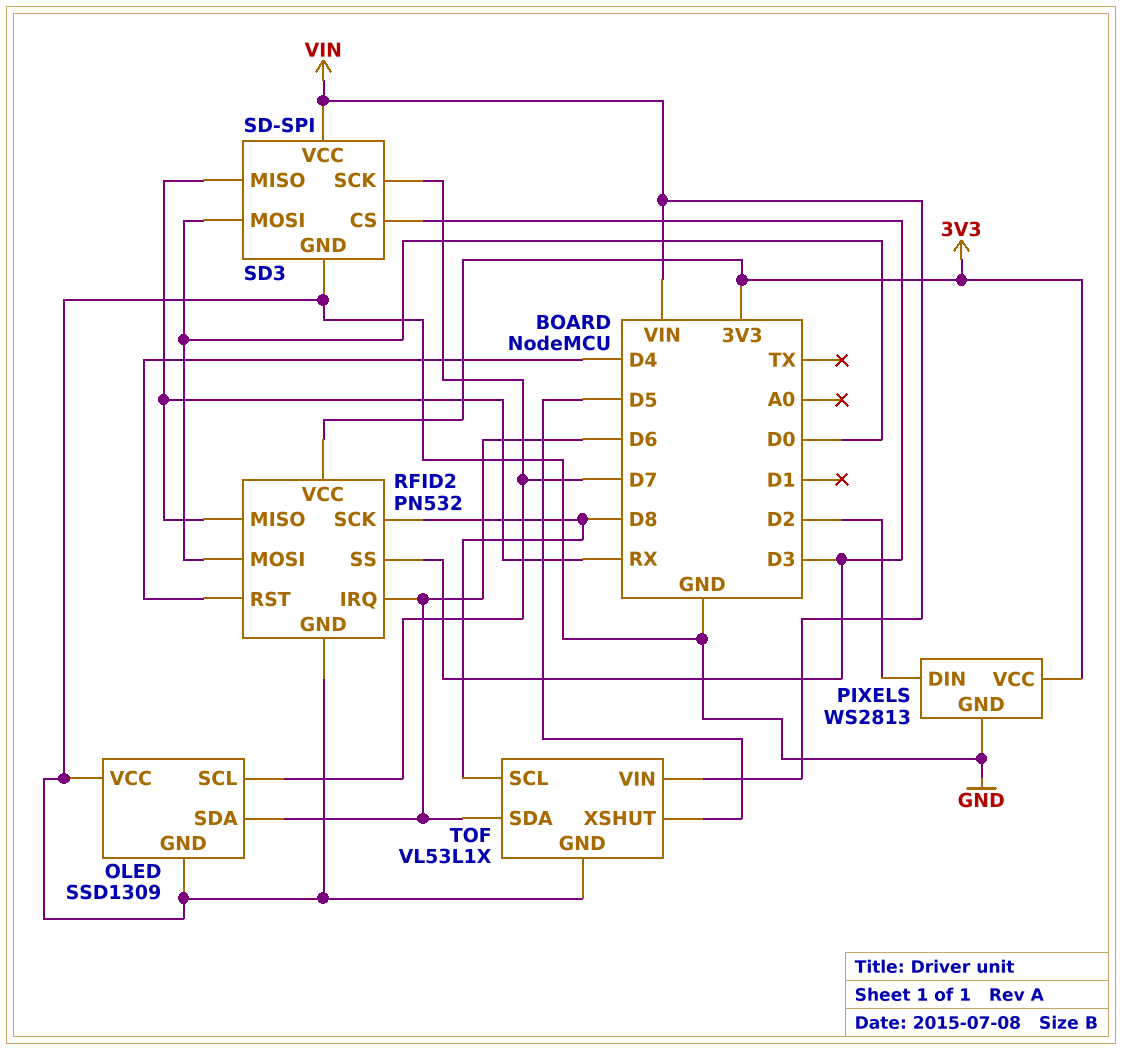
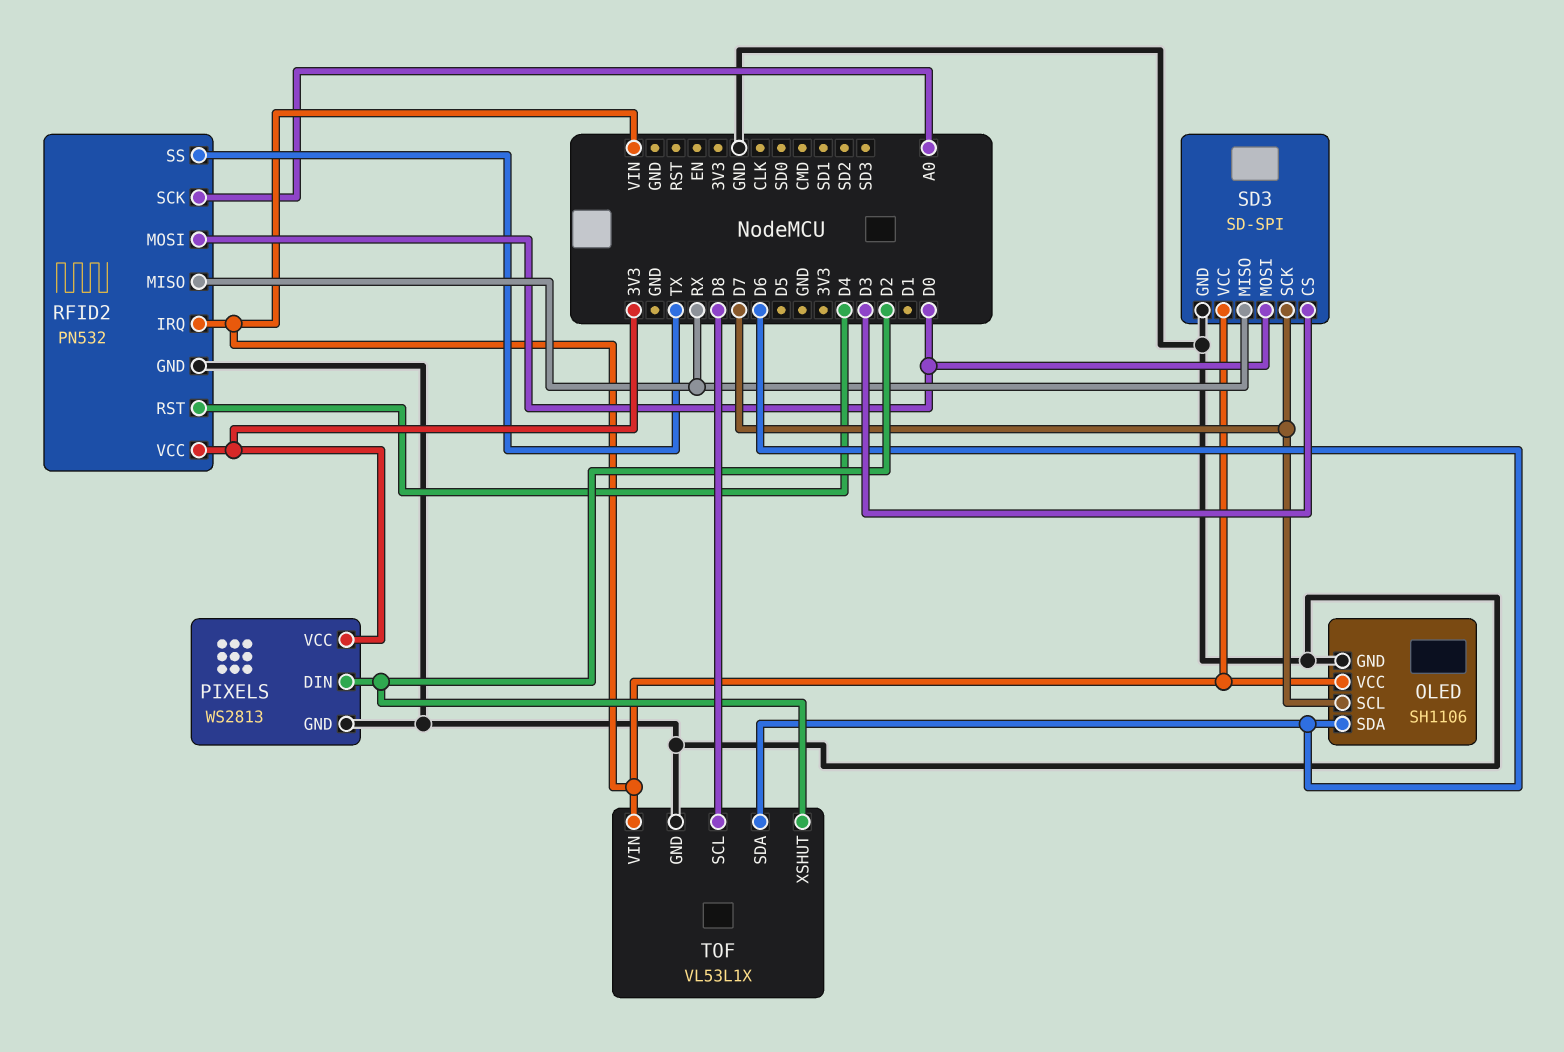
OLED: SSD1309 -> SH1106
OLED pin VCC: GND -> VIN
RFID2 pin IRQ: D6 -> VIN
RFID2 pin SCK: D8 -> A0
RFID2 pin SS: D3 -> TX
TOF pin XSHUT: D5 -> D2

